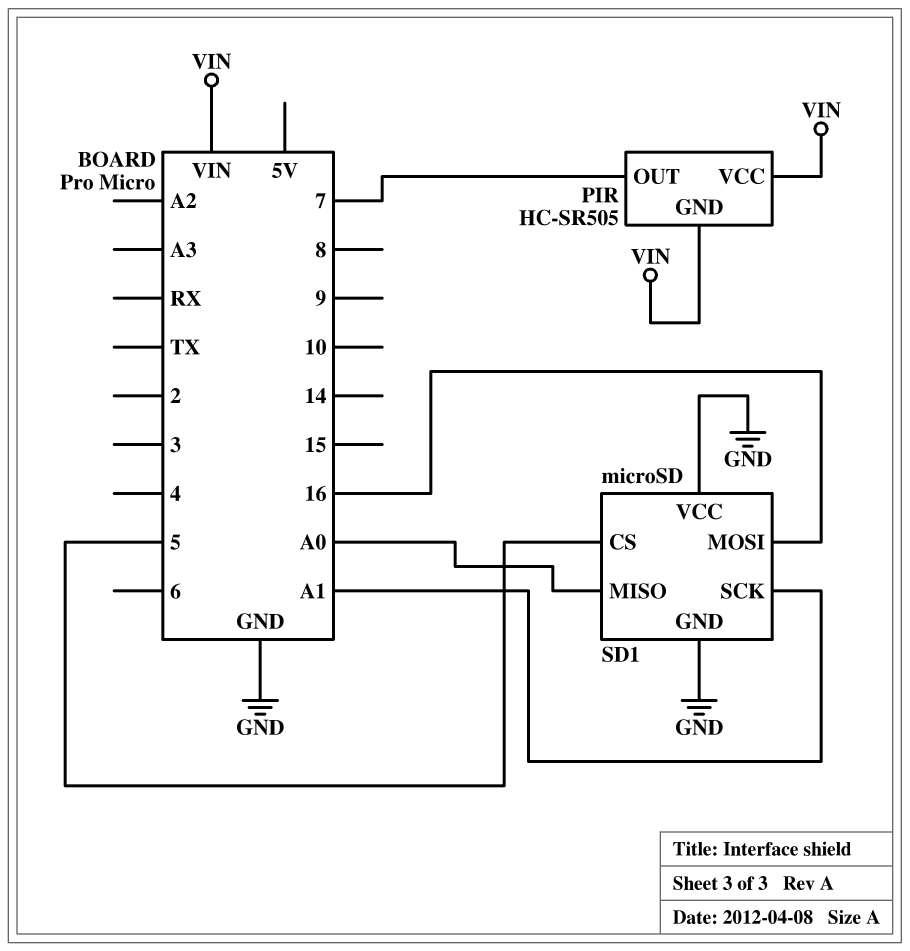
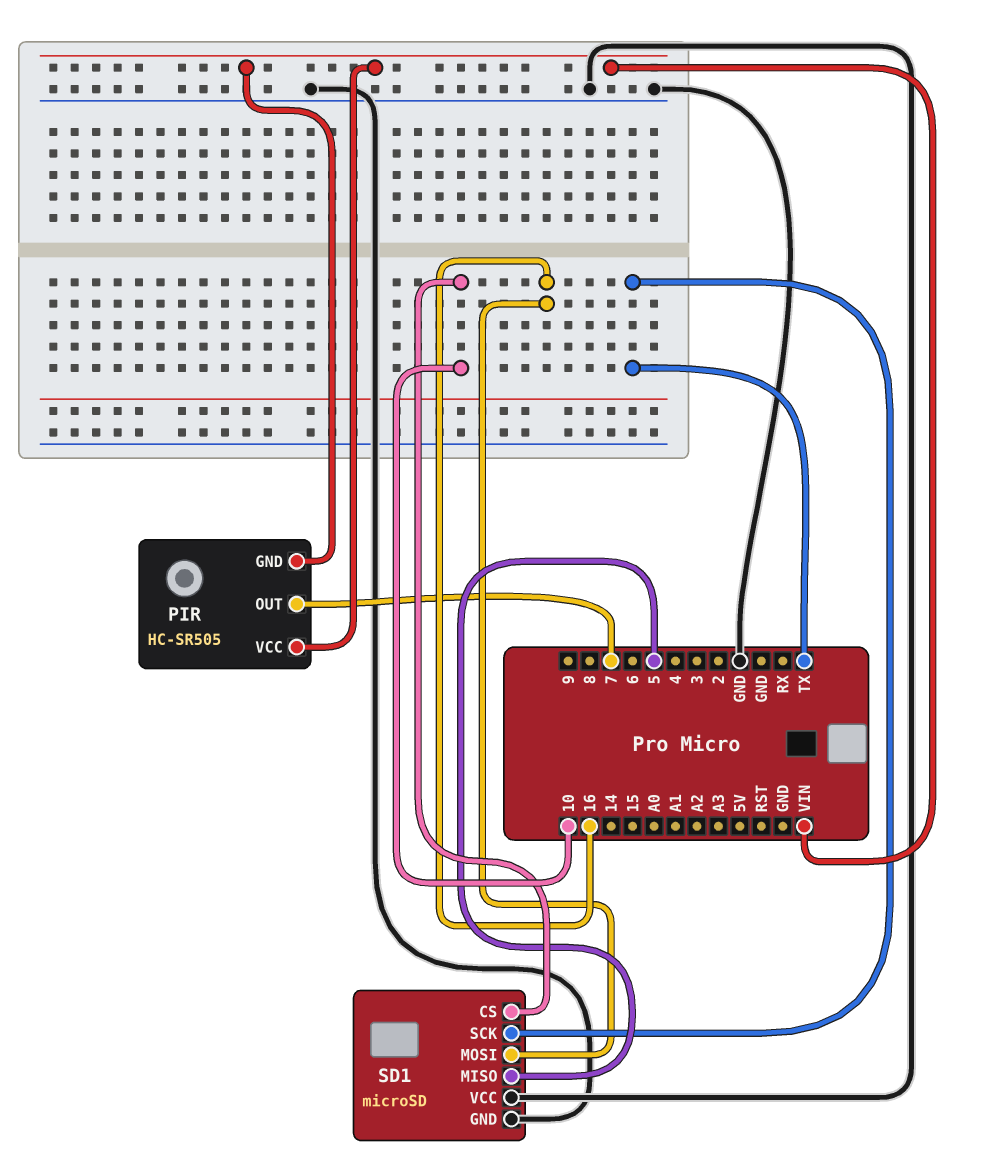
SD1 pin CS: 5 -> 10
SD1 pin MISO: A0 -> 5
SD1 pin SCK: A1 -> TX

